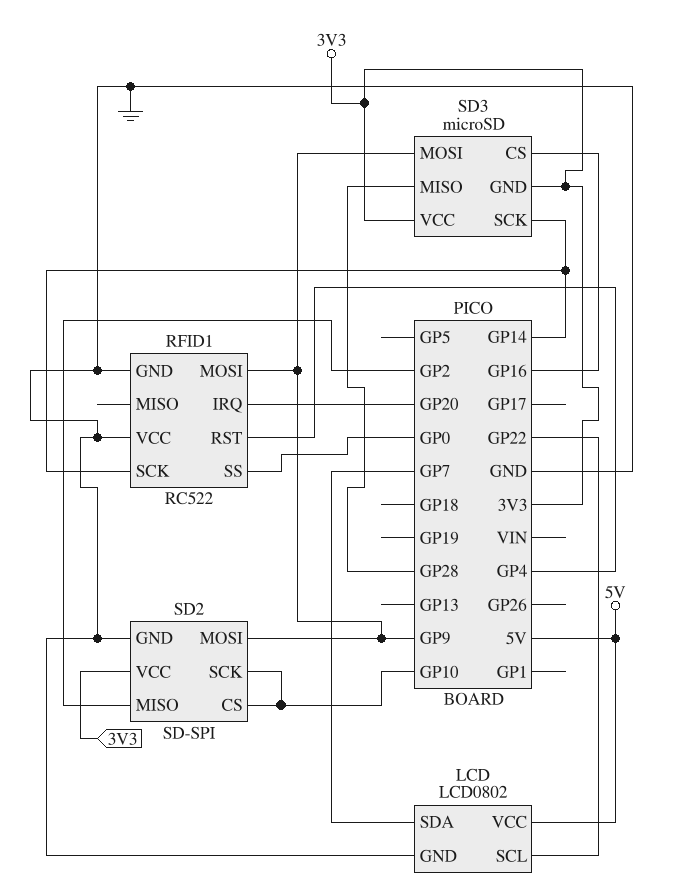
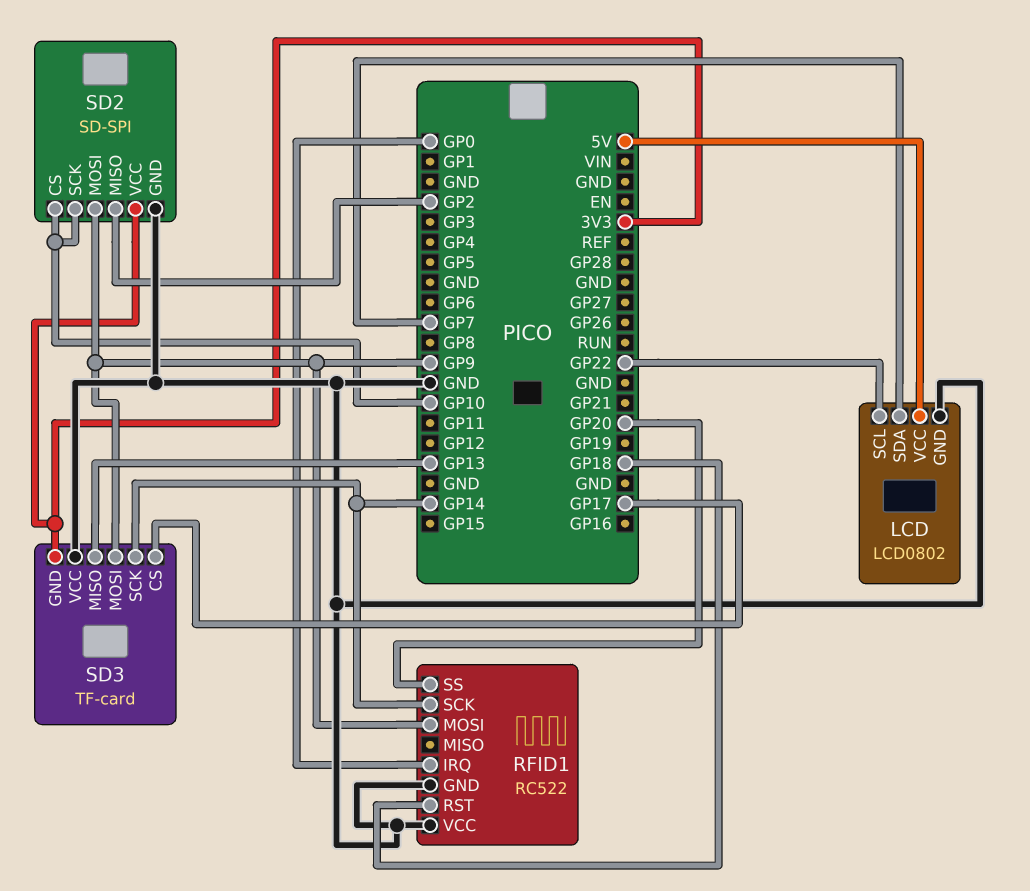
RFID1 pin IRQ: GP20 -> GP0
RFID1 pin RST: GP4 -> GP18
RFID1 pin SS: GP0 -> GP20
SD3: microSD -> TF-card
SD3 pin CS: GP16 -> GP17
SD3 pin MISO: GP28 -> GP13
SD3 pin VCC: 3V3 -> GND

